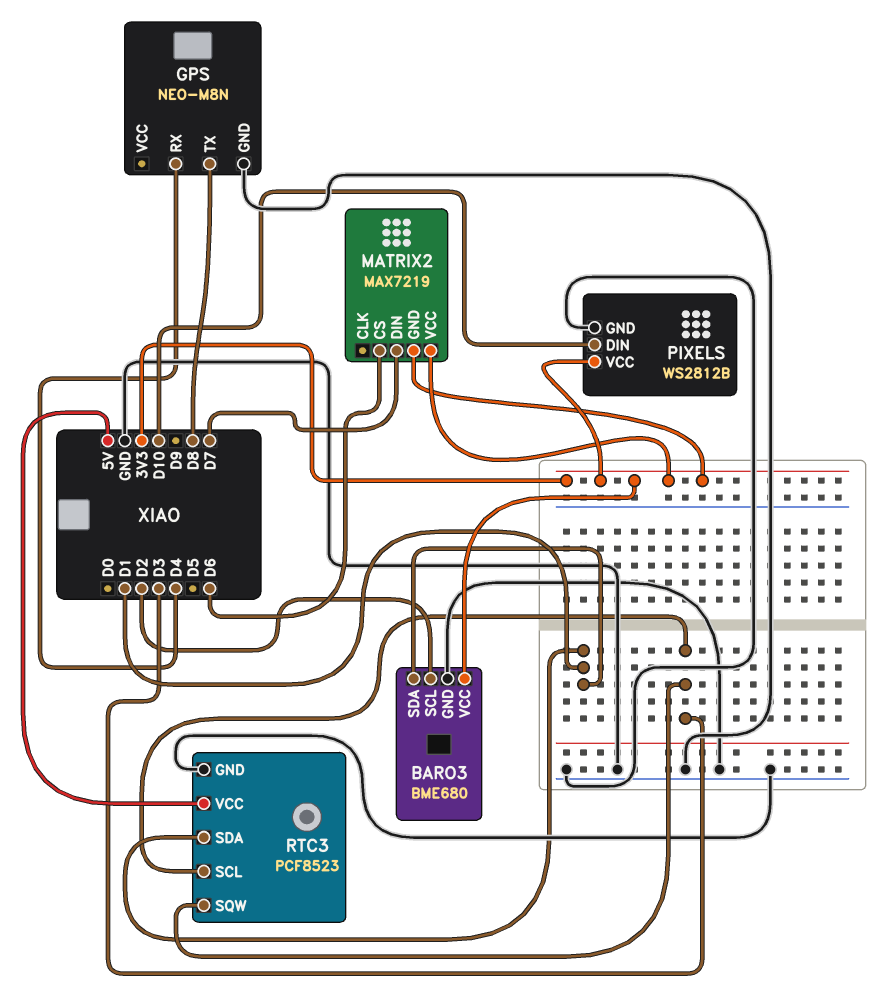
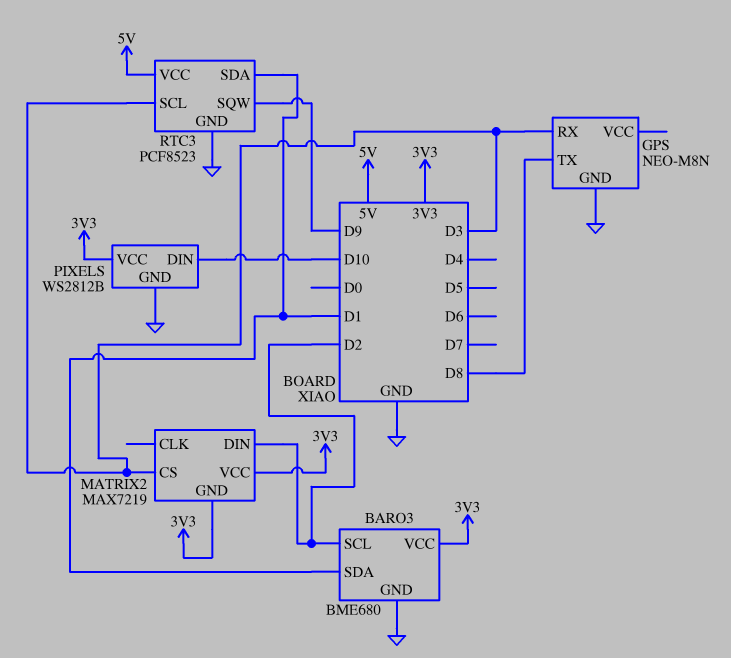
GPS pin RX: D4 -> D3
MATRIX2 pin CS: D6 -> D3
MATRIX2 pin DIN: D7 -> D2
RTC3 pin SQW: D3 -> D9

